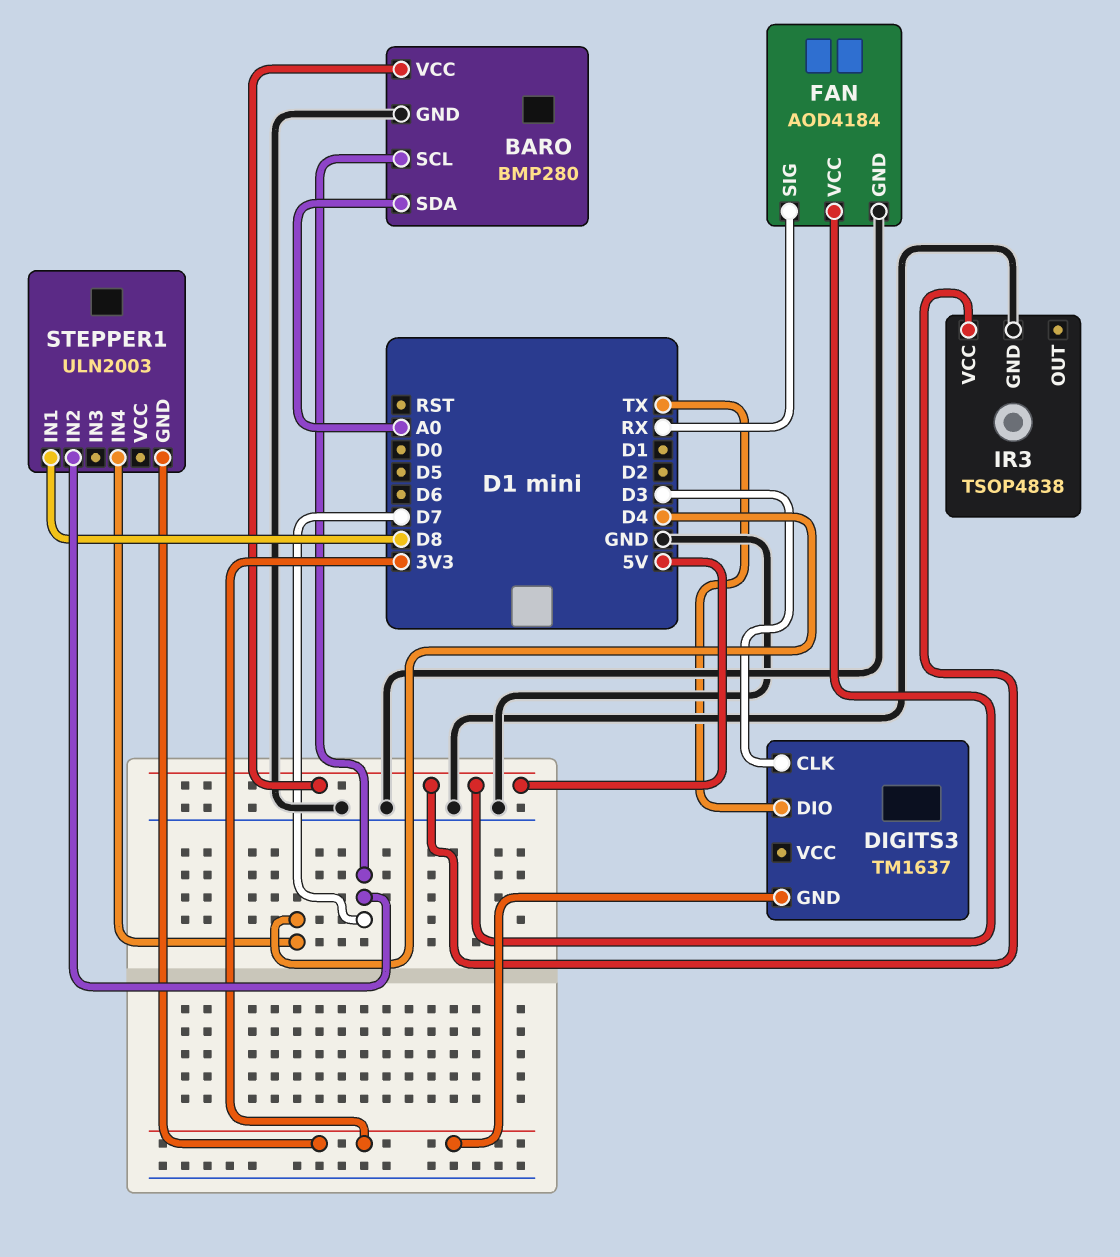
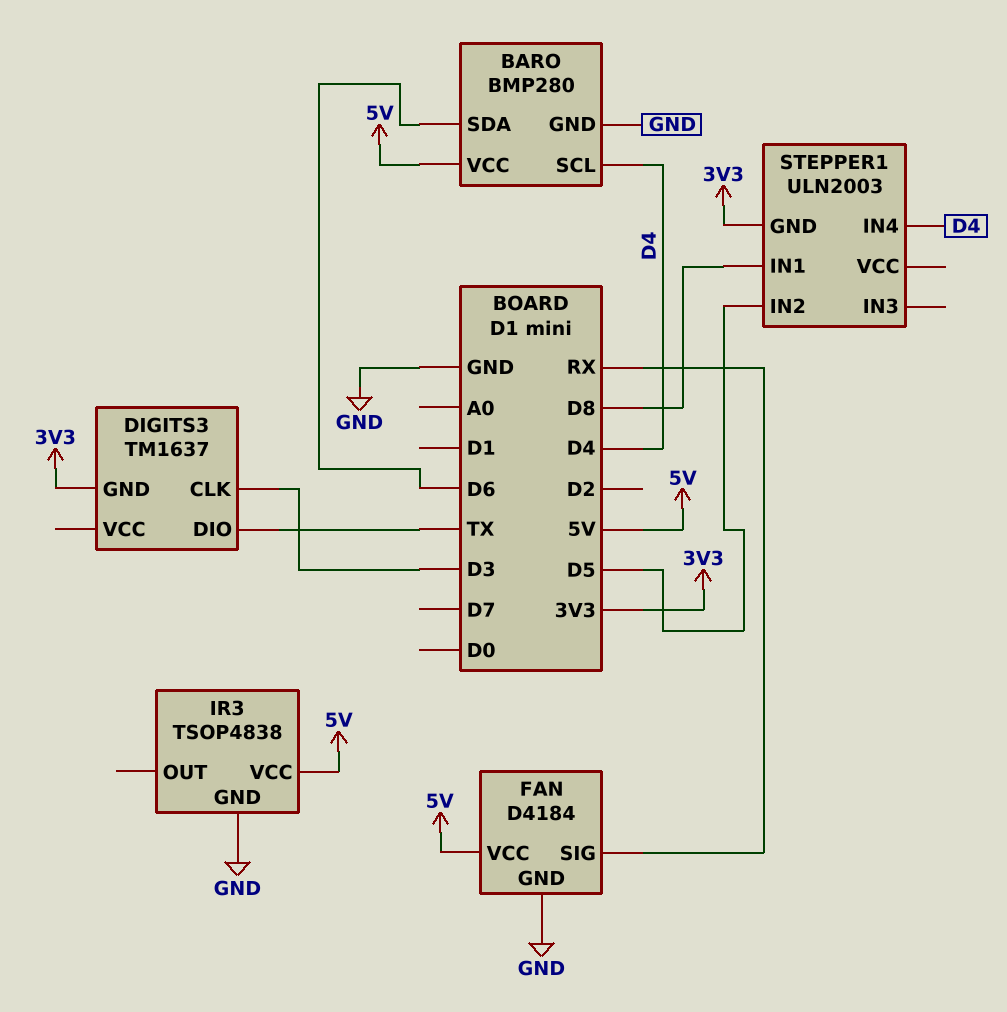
BARO pin SCL: D7 -> D4
BARO pin SDA: A0 -> D6
FAN: AOD4184 -> D4184
STEPPER1 pin IN2: D7 -> D5

